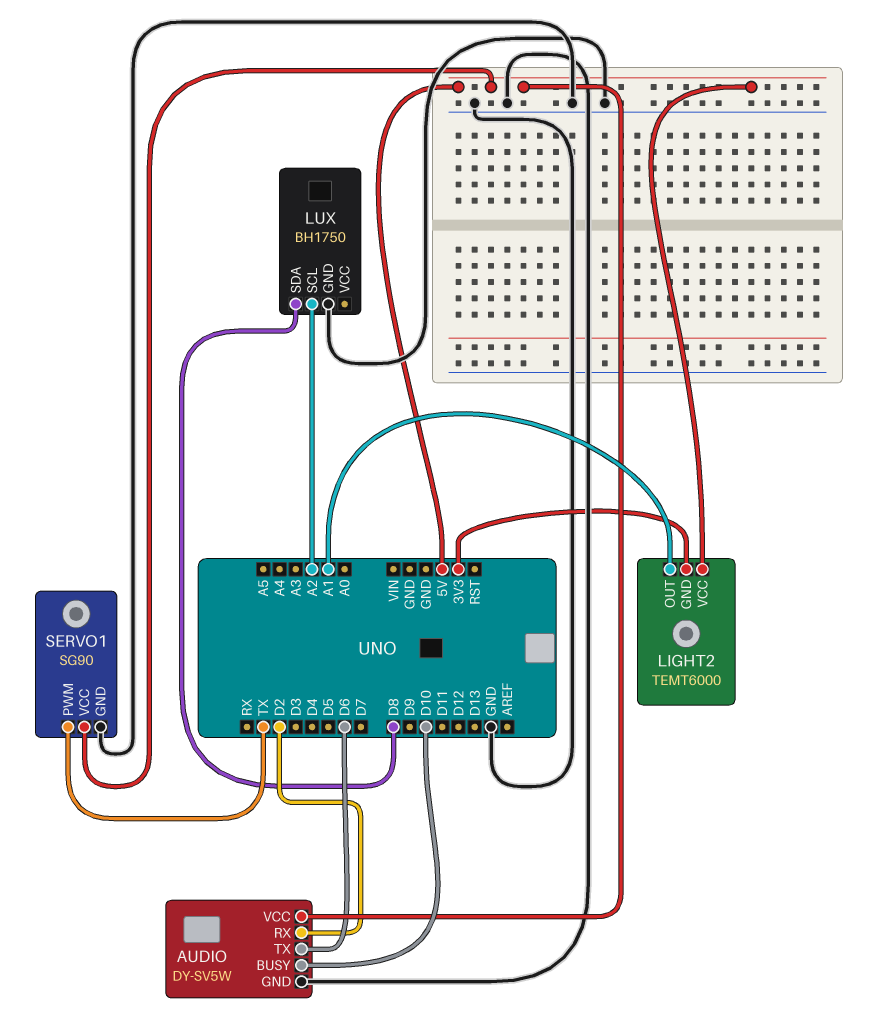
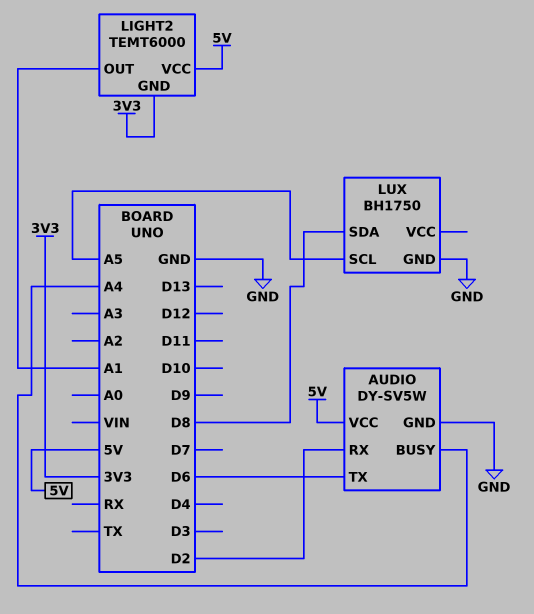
AUDIO pin BUSY: D10 -> A4
LUX pin SCL: A2 -> A5
SERVO1: SG90 -> none
SERVO1 pin GND: GND -> none
SERVO1 pin PWM: TX -> none
SERVO1 pin VCC: 5V -> none

